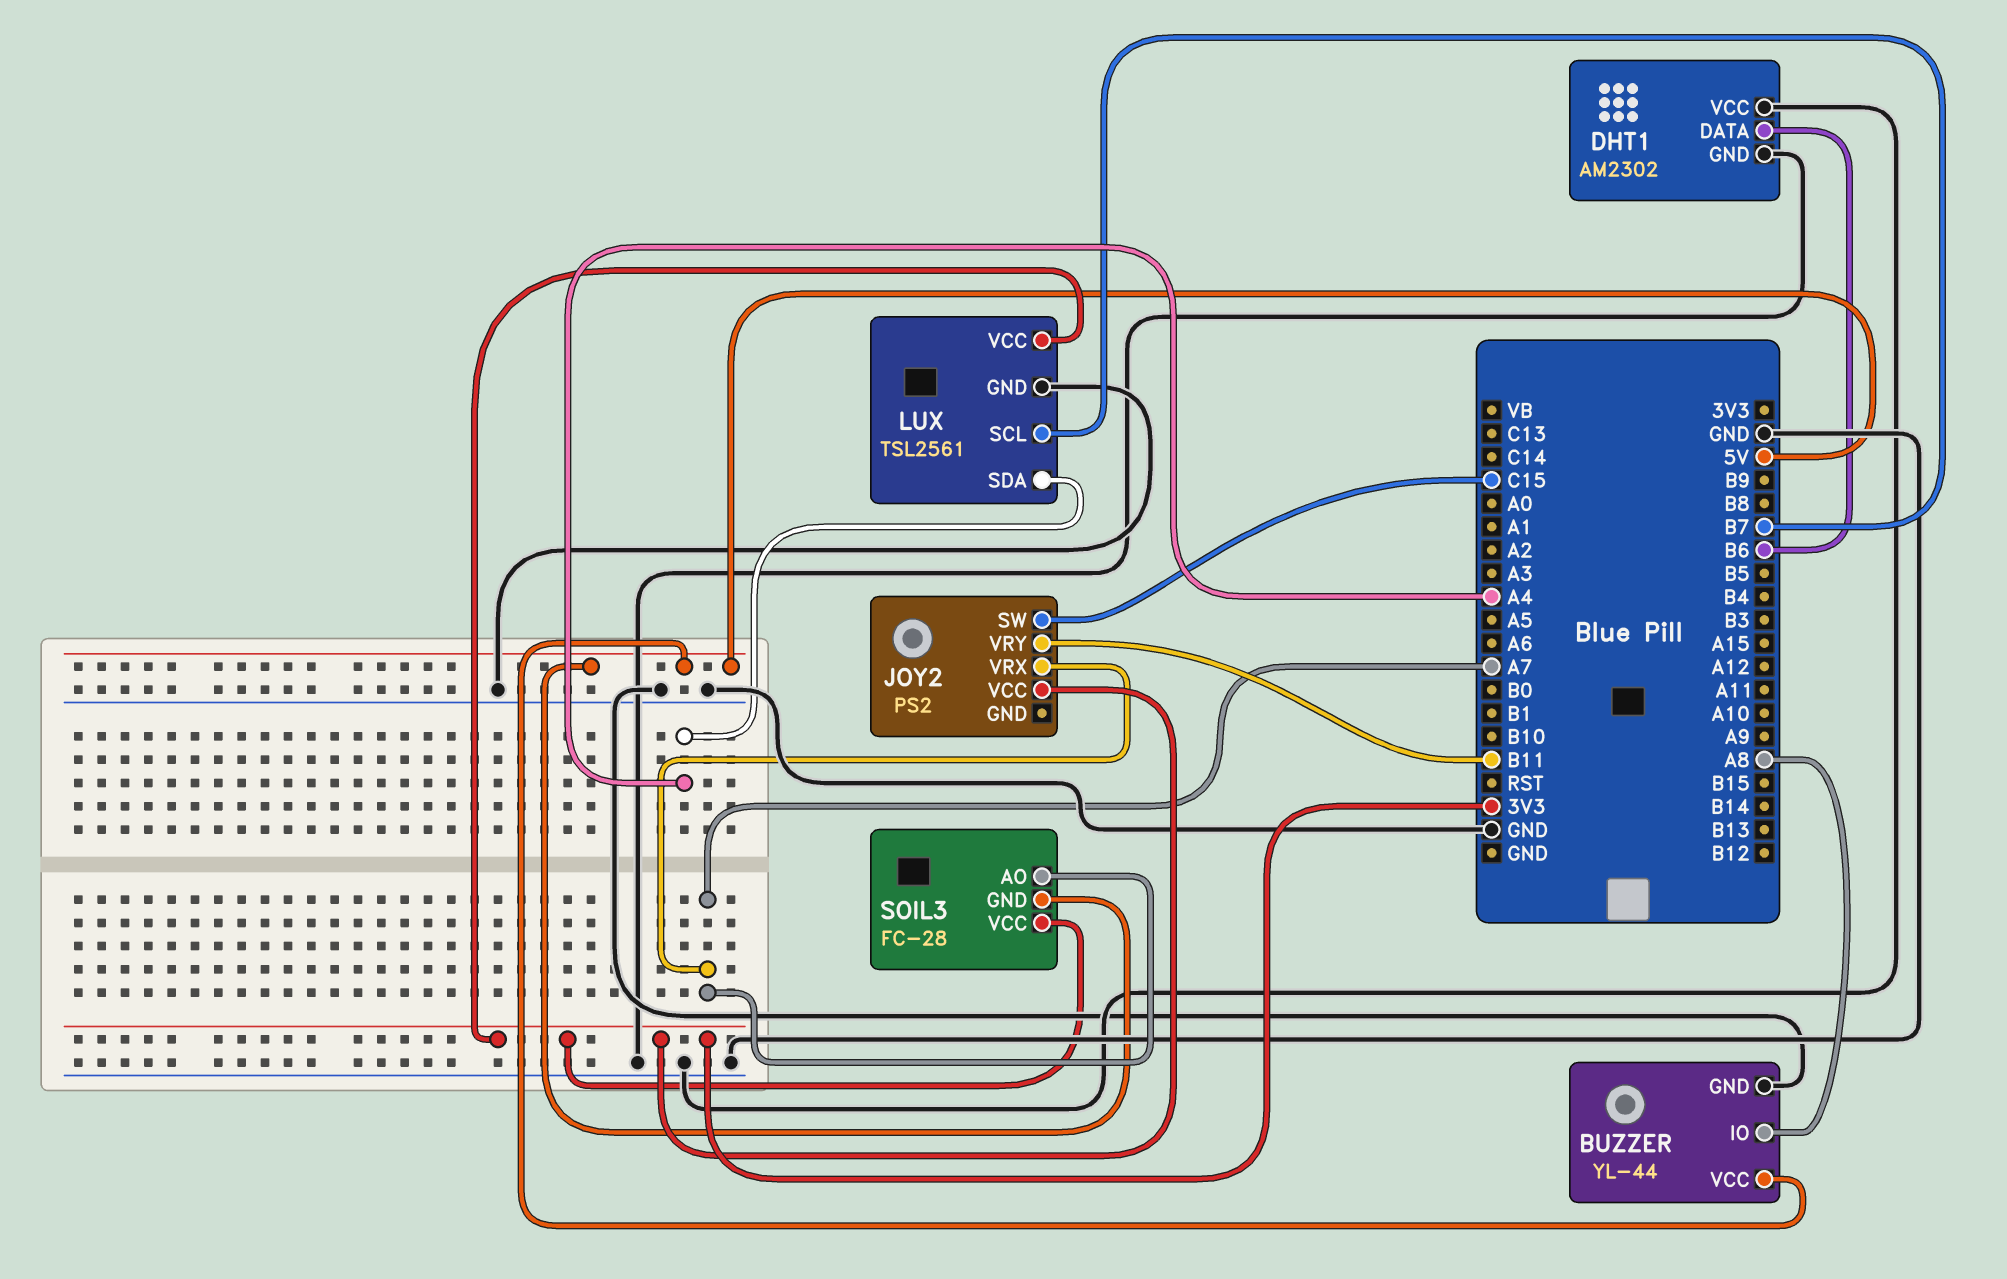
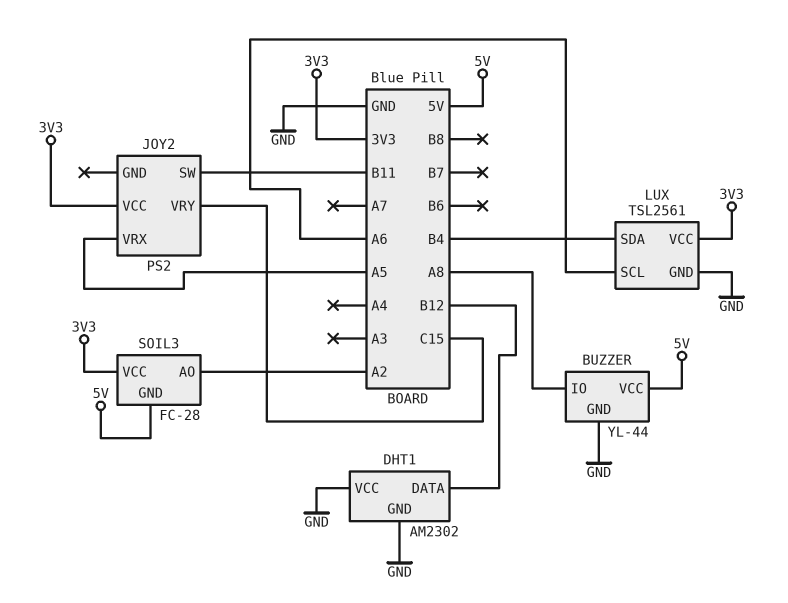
DHT1 pin DATA: B6 -> B12
JOY2 pin SW: C15 -> B11
JOY2 pin VRX: A7 -> A5
JOY2 pin VRY: B11 -> C15
LUX pin SCL: B7 -> A6
LUX pin SDA: A4 -> B4
SOIL3 pin AO: A7 -> A2

